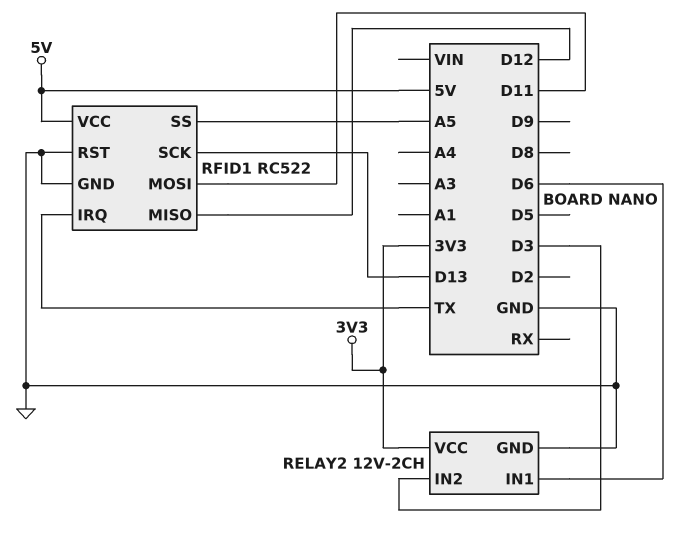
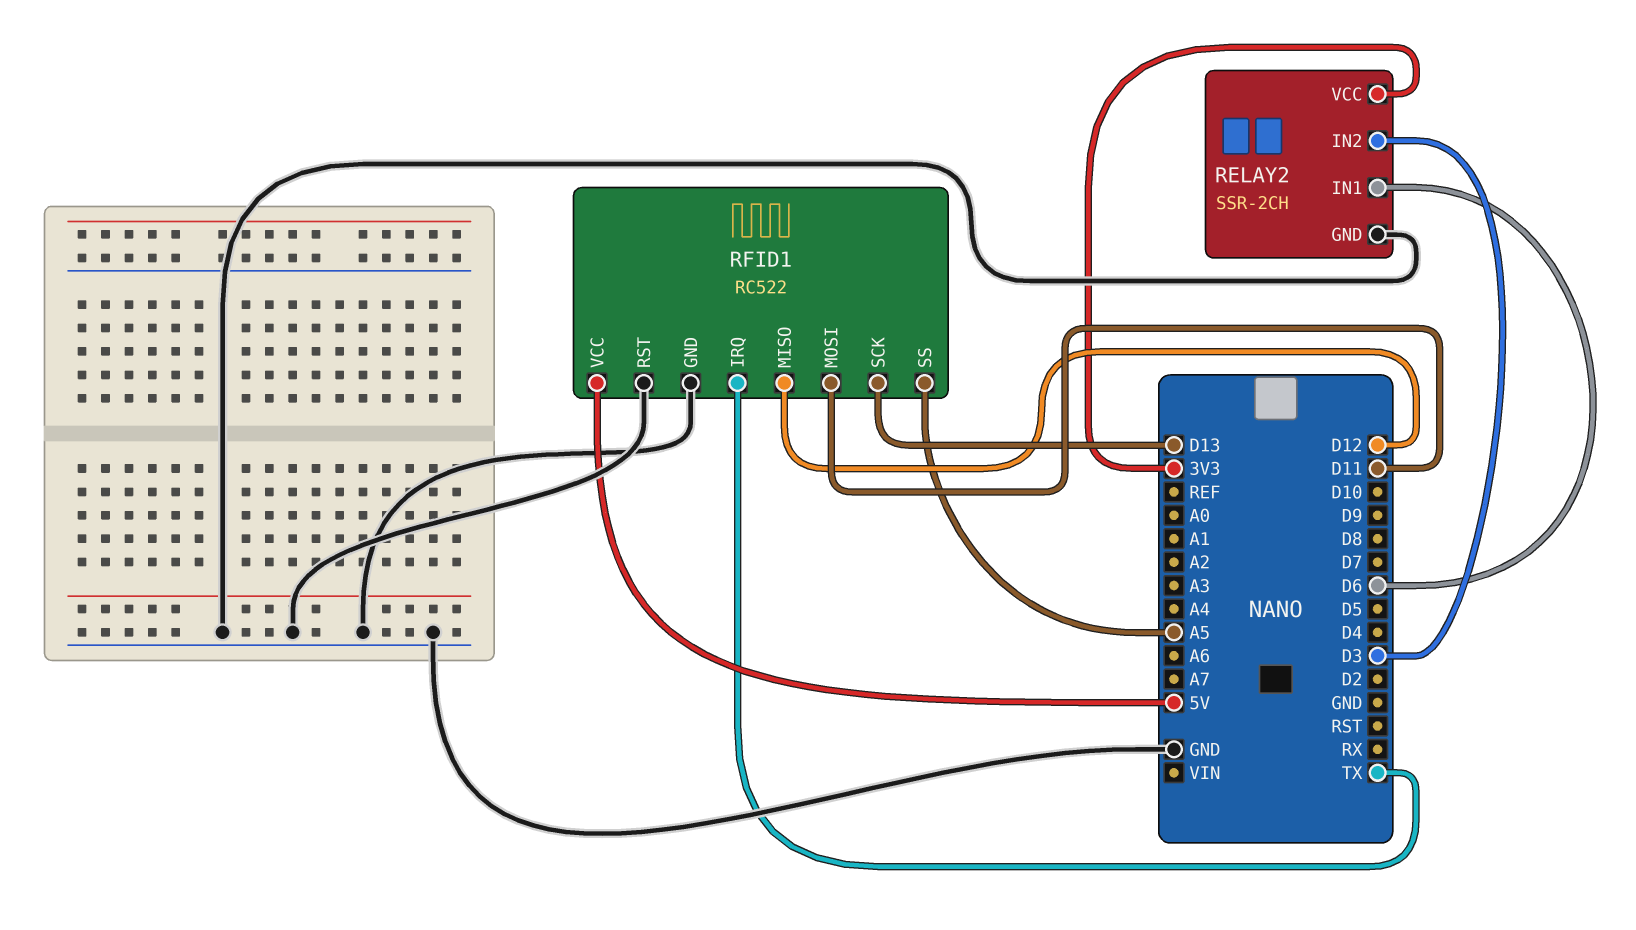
RELAY2: 12V-2CH -> SSR-2CH

